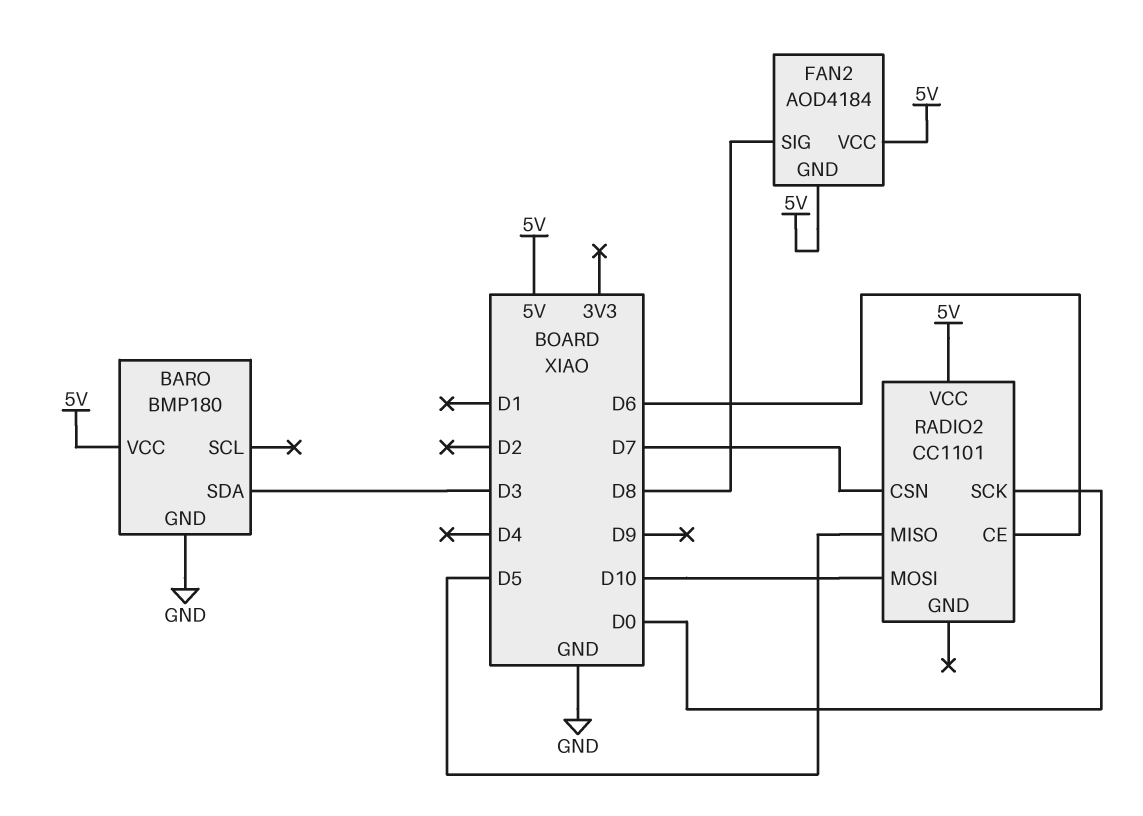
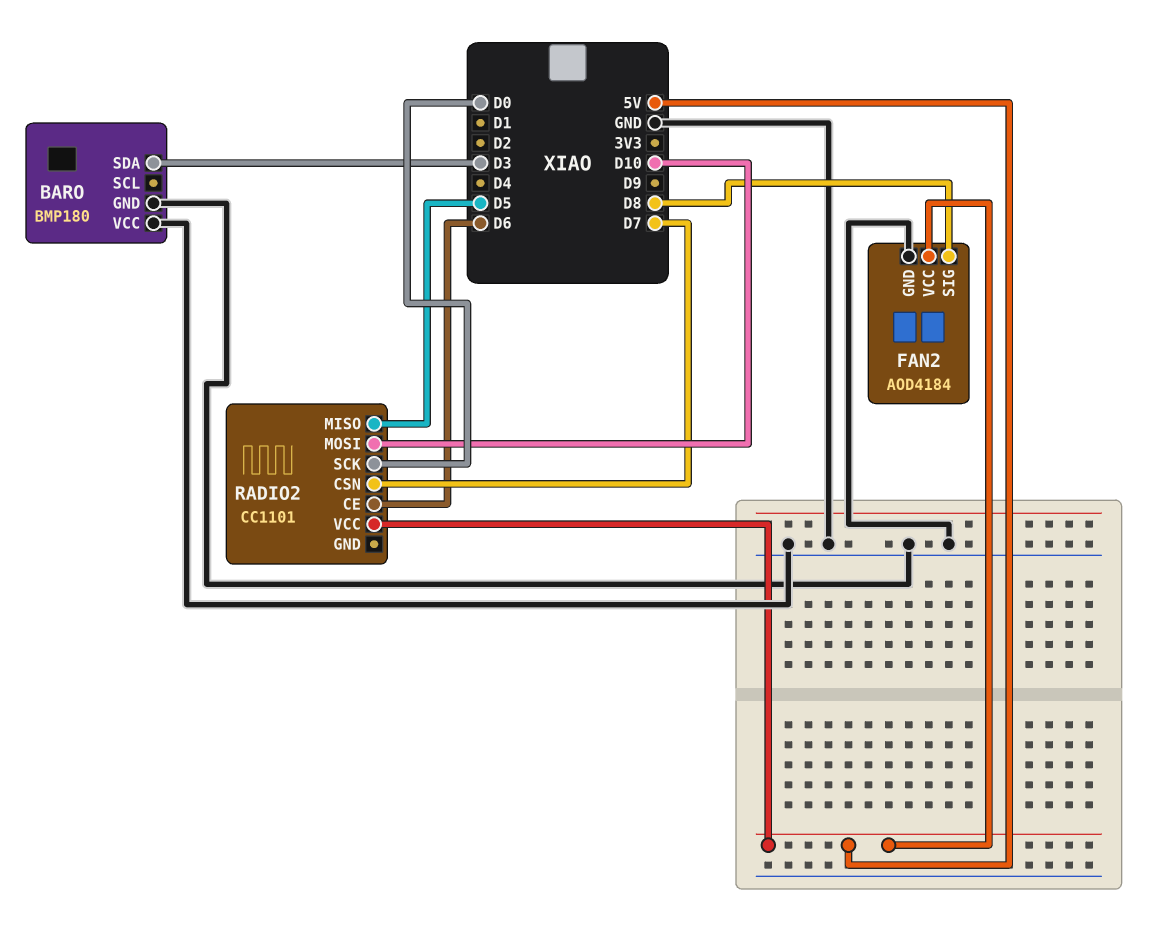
BARO pin VCC: 5V -> GND
FAN2 pin GND: 5V -> GND

